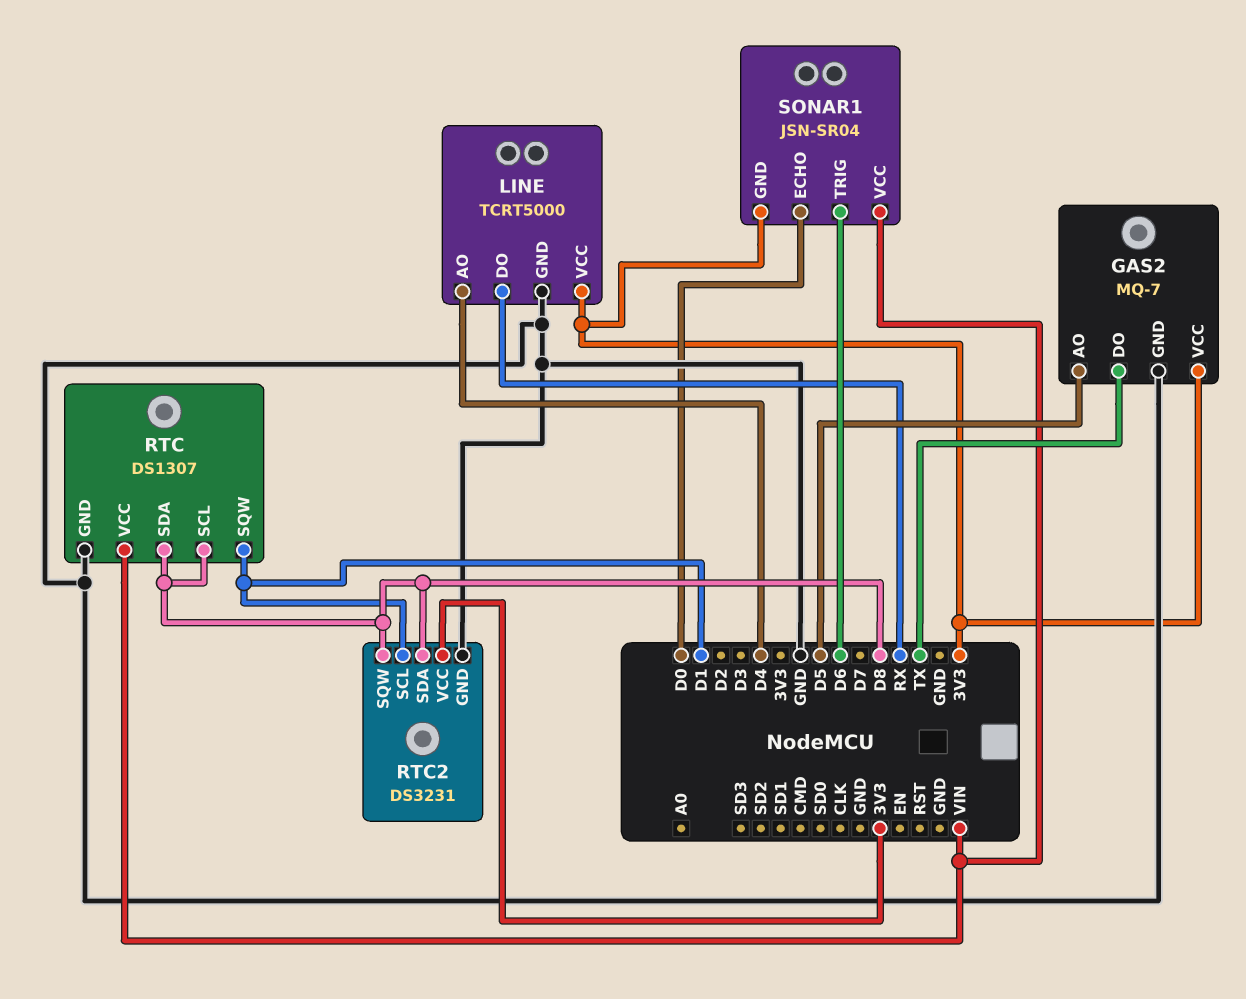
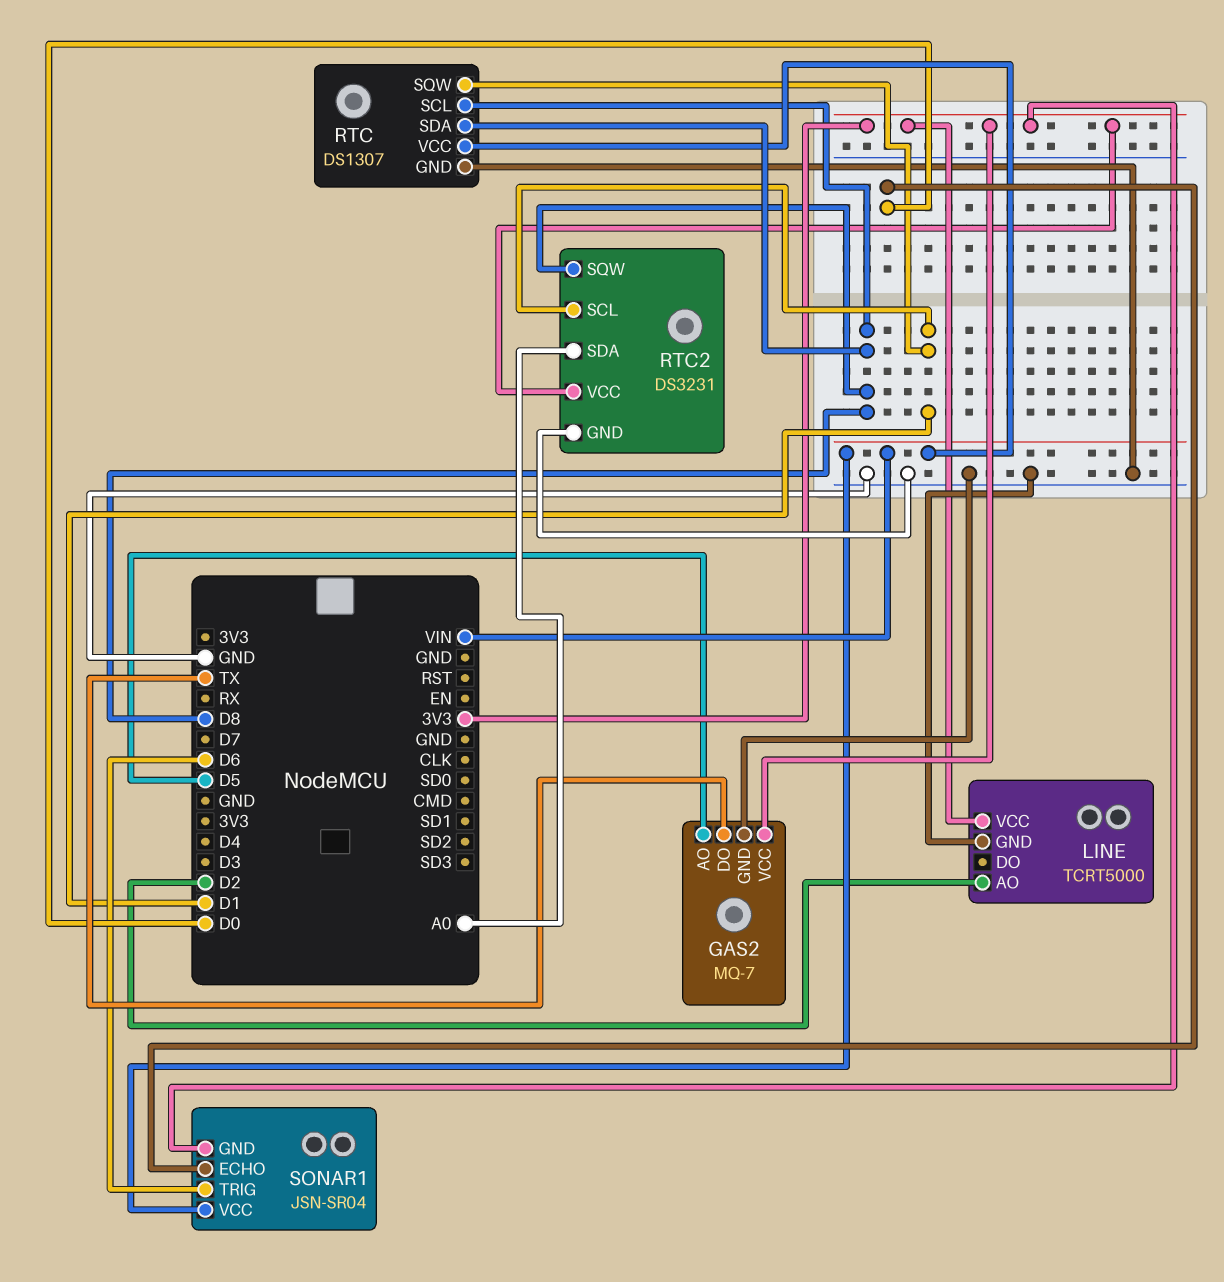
LINE pin AO: D4 -> D2
LINE pin DO: RX -> none
RTC2 pin SDA: D8 -> A0

